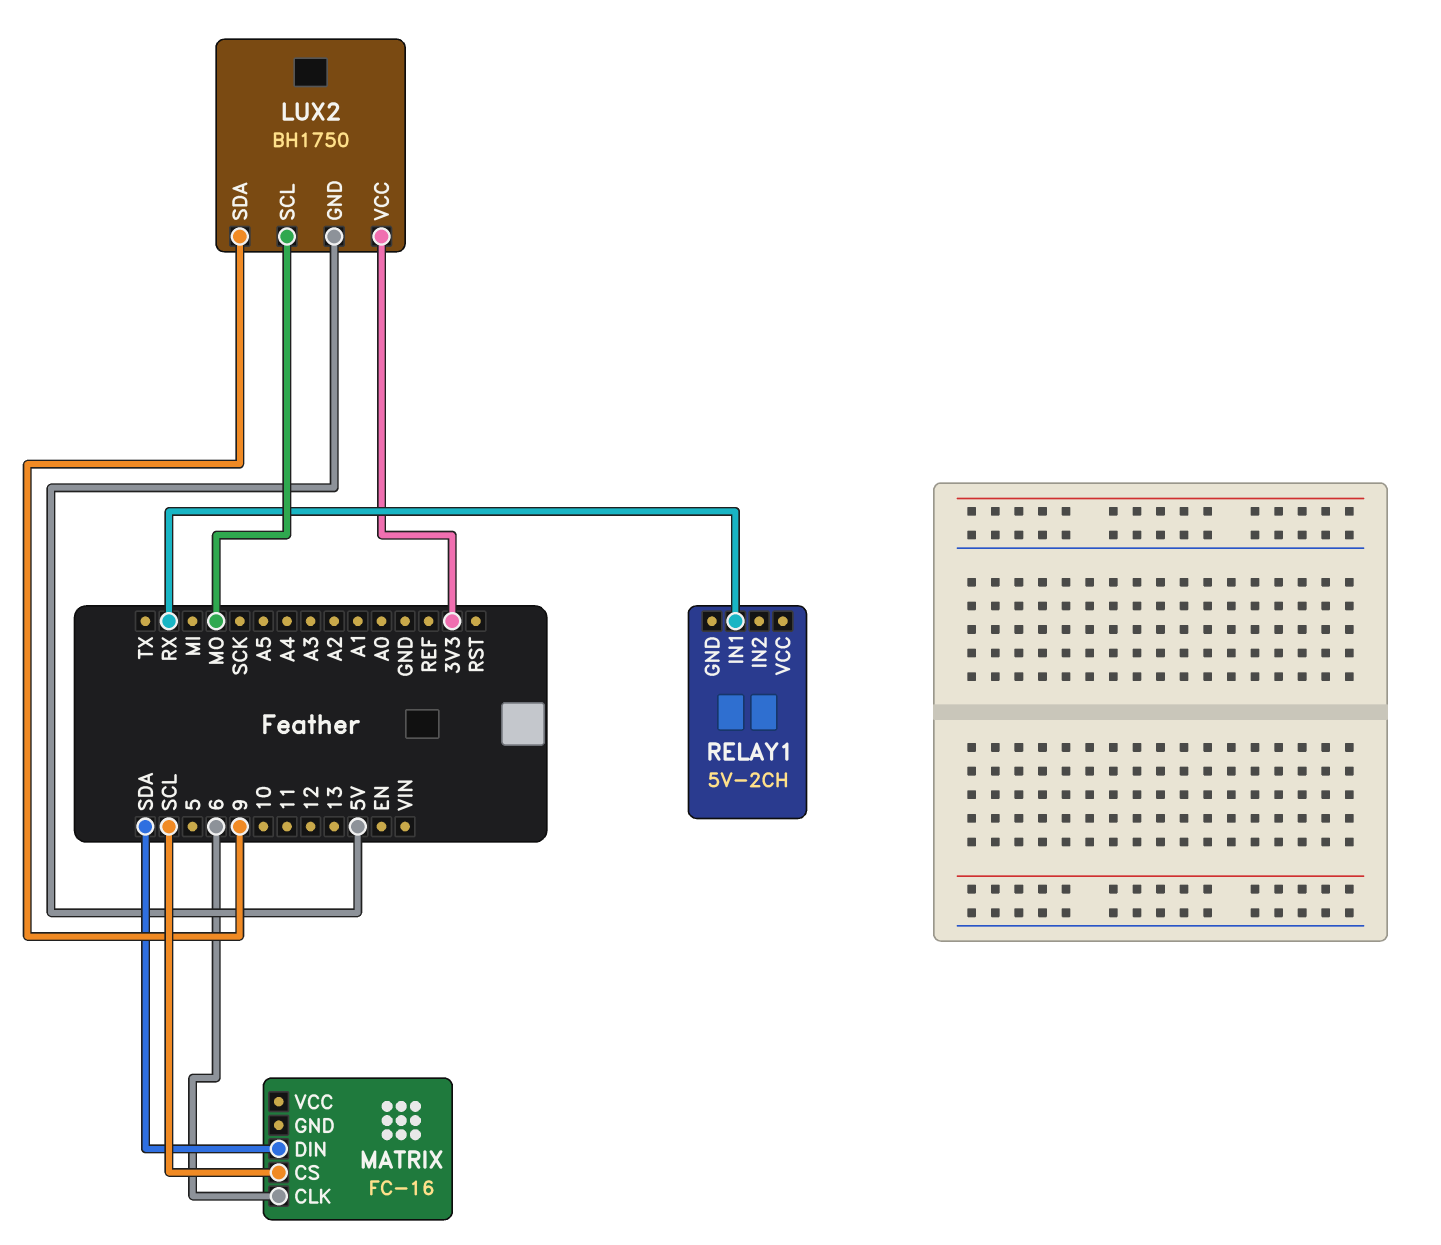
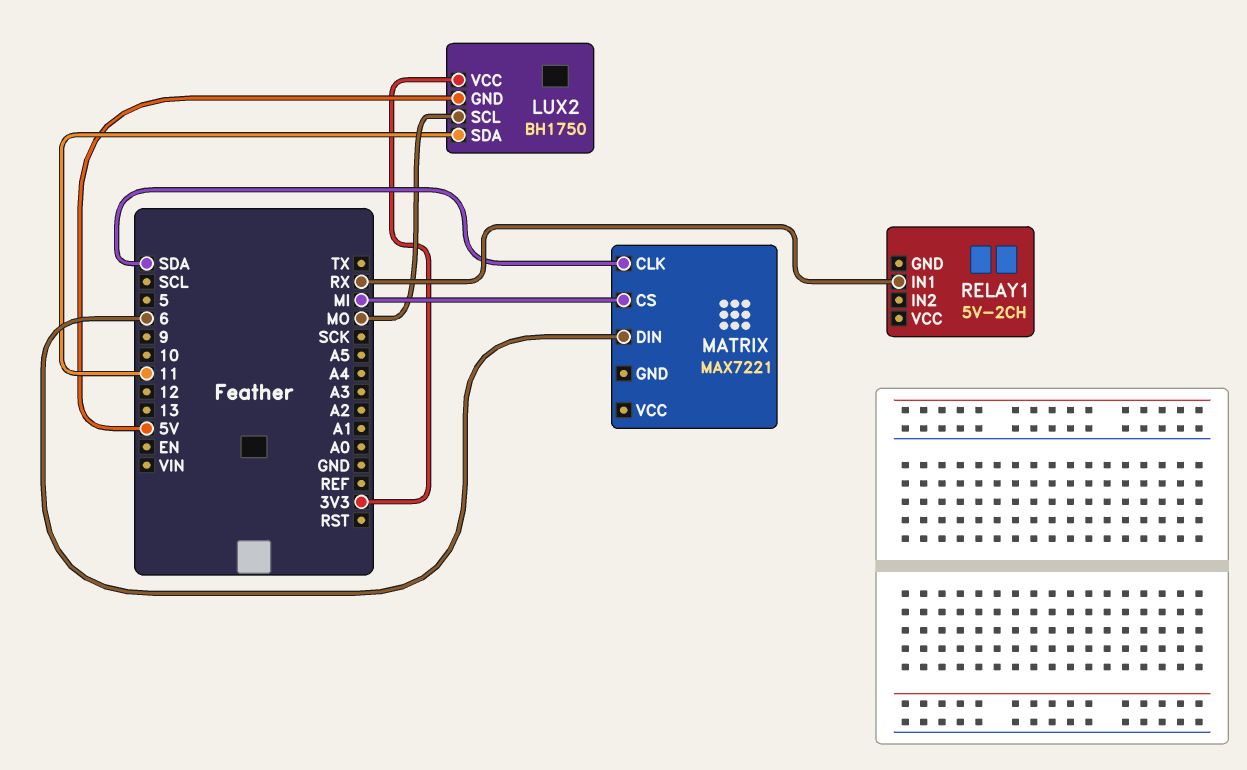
LUX2 pin SDA: 9 -> 11
MATRIX: FC-16 -> MAX7221
MATRIX pin CLK: 6 -> SDA
MATRIX pin CS: SCL -> MI
MATRIX pin DIN: SDA -> 6

